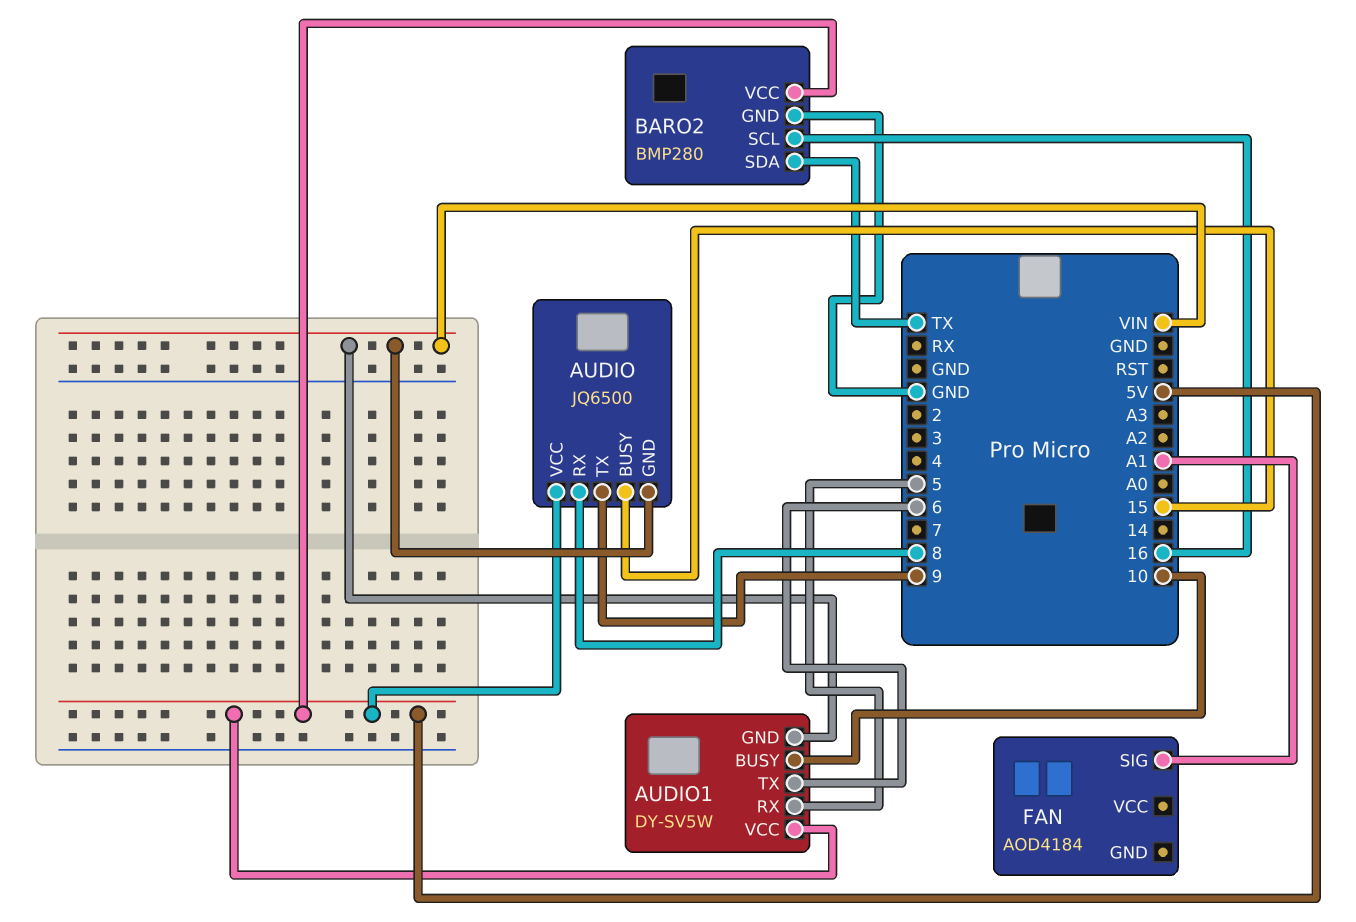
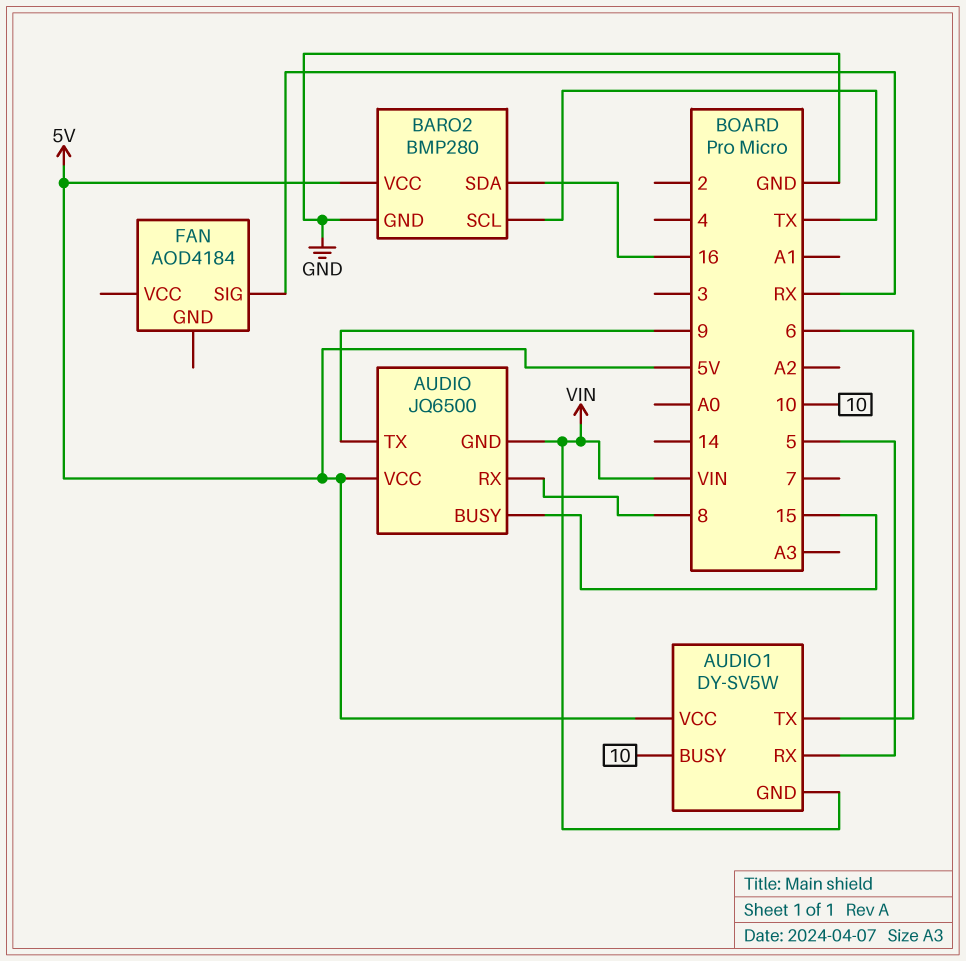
BARO2 pin SCL: 16 -> TX
BARO2 pin SDA: TX -> 16
FAN pin SIG: A1 -> RX

